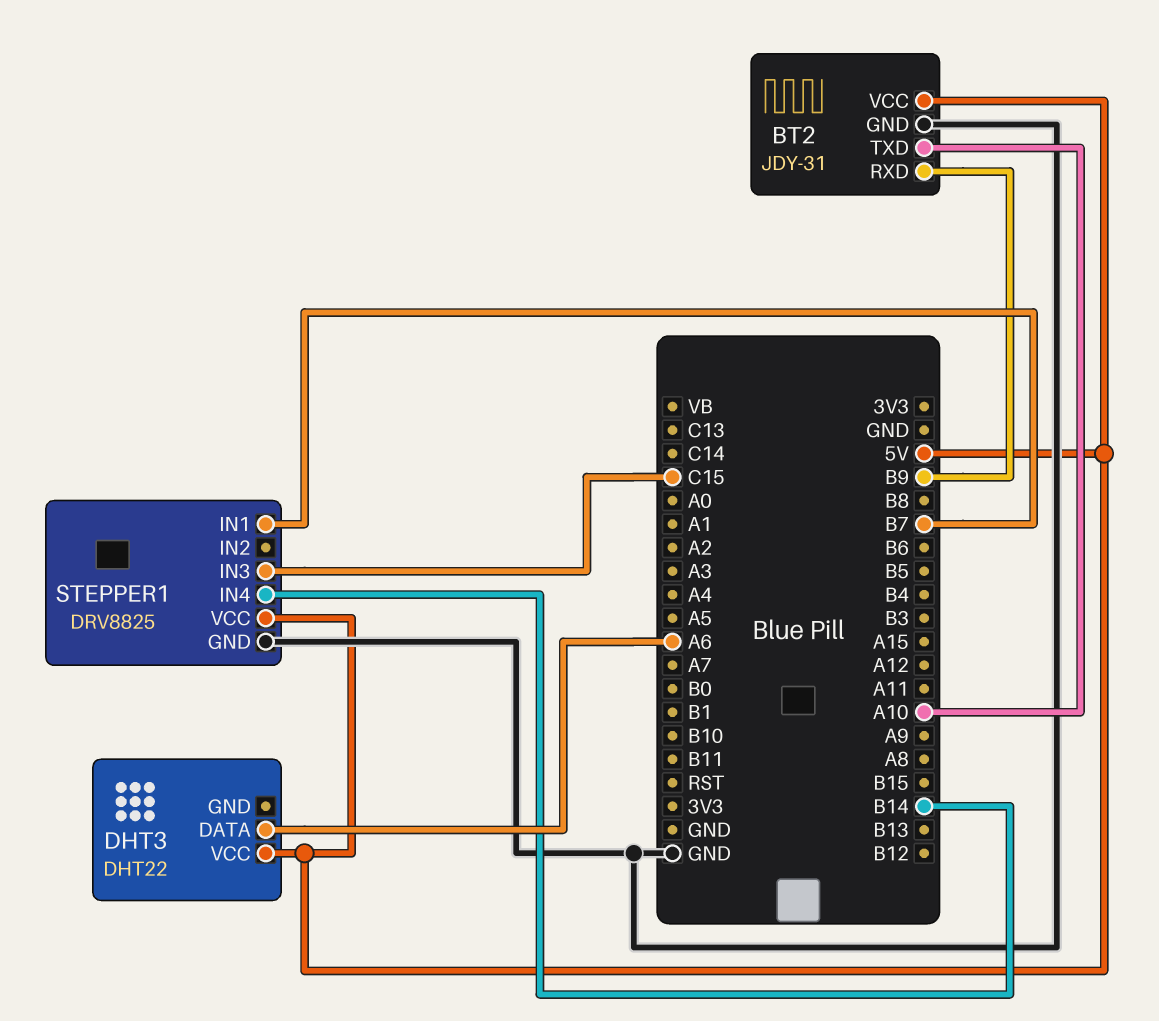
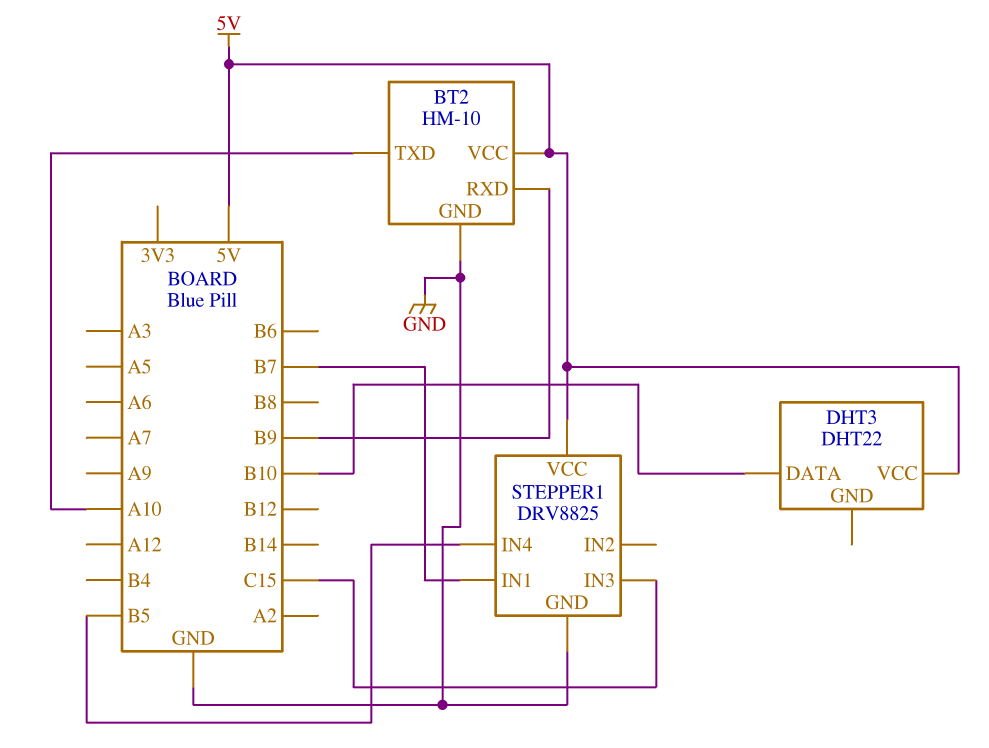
BT2: JDY-31 -> HM-10
DHT3 pin DATA: A6 -> B10
STEPPER1 pin IN4: B14 -> B5

